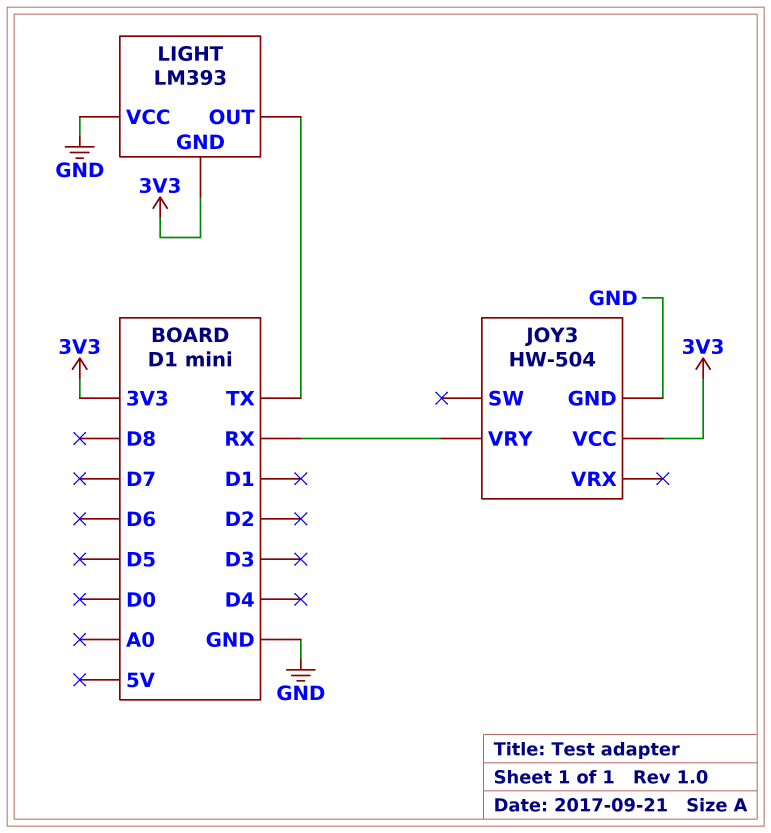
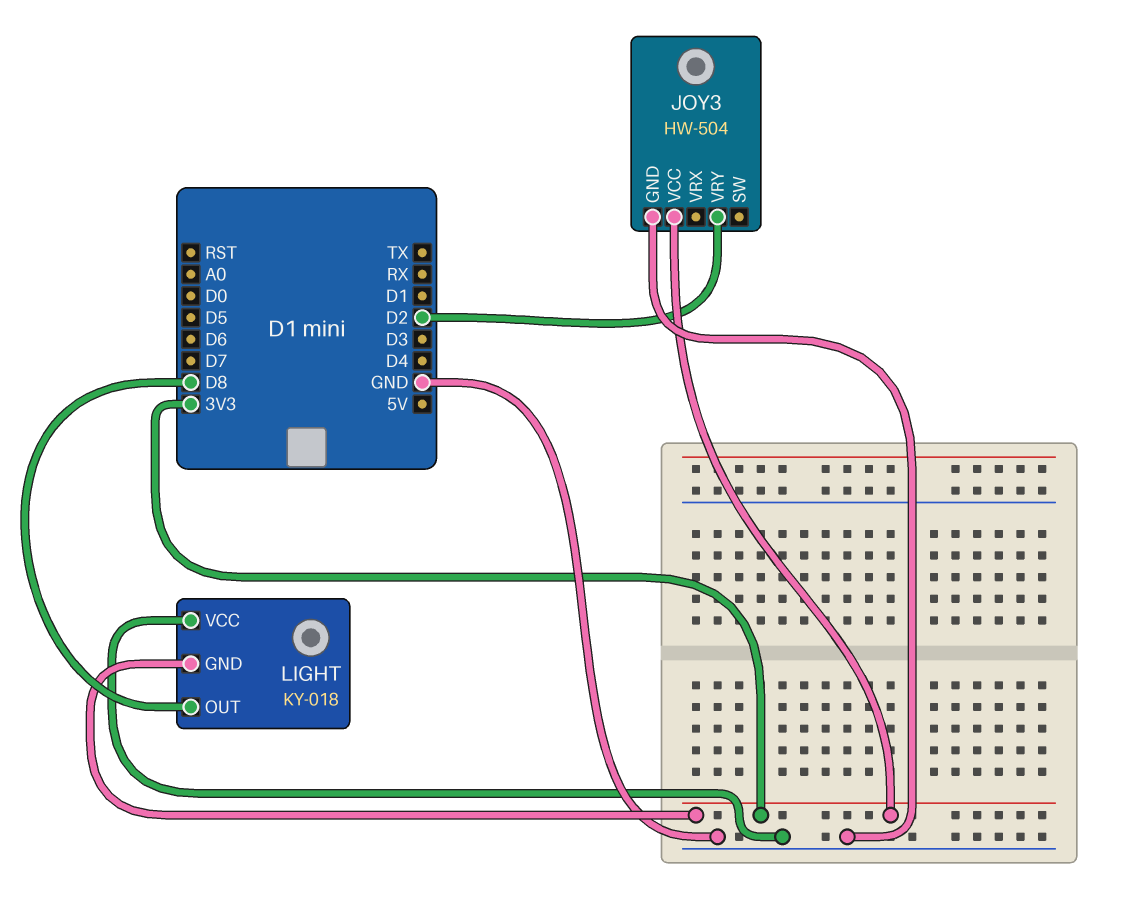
JOY3 pin VRY: RX -> D2
LIGHT: LM393 -> KY-018
LIGHT pin OUT: TX -> D8

